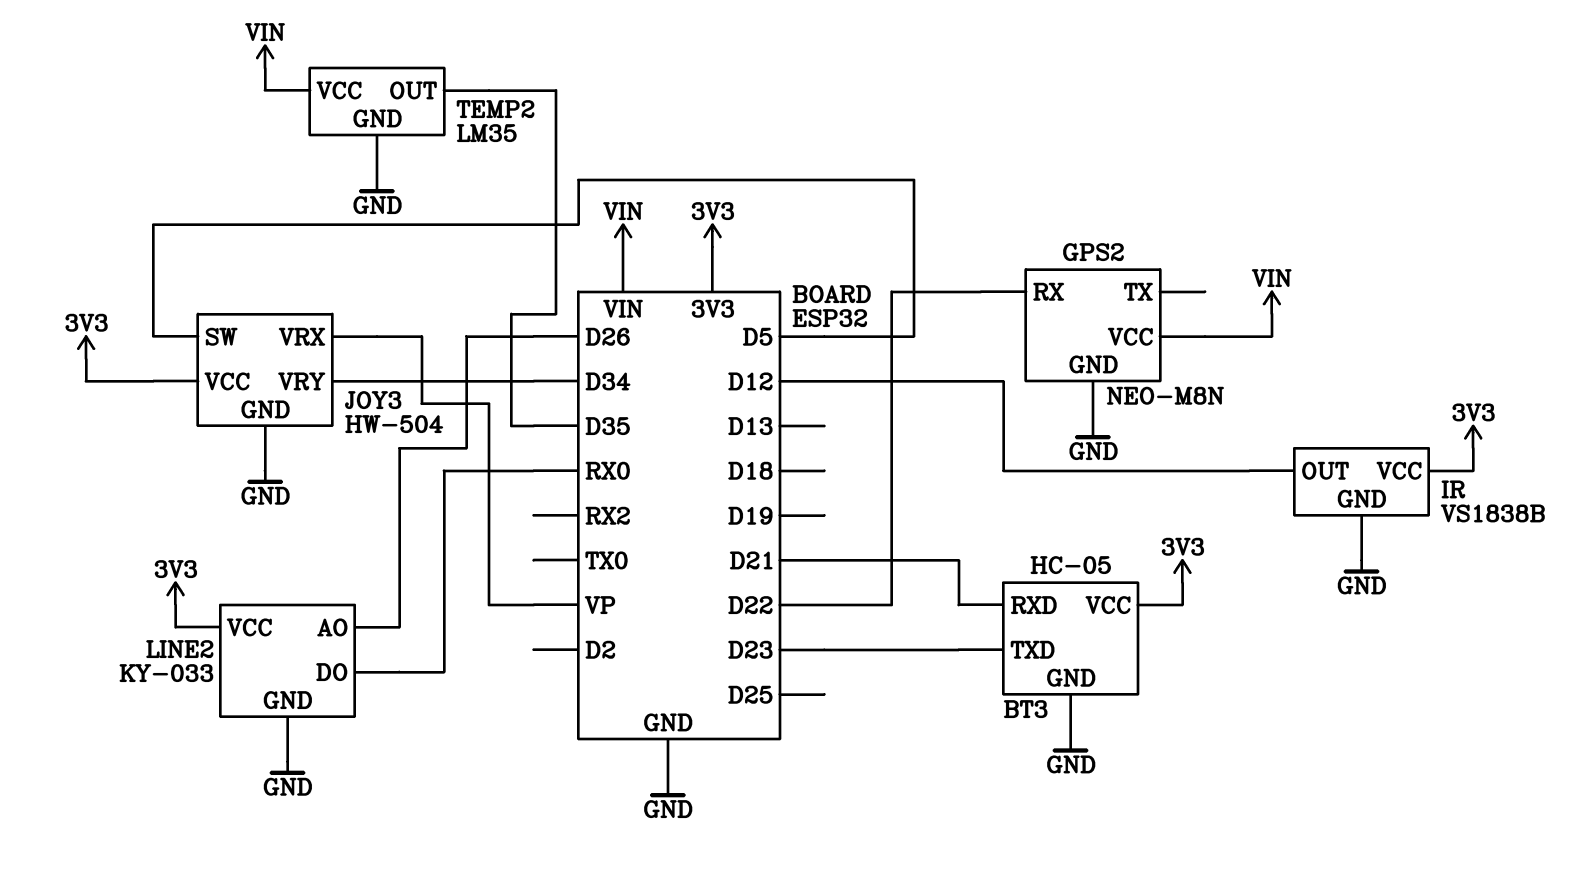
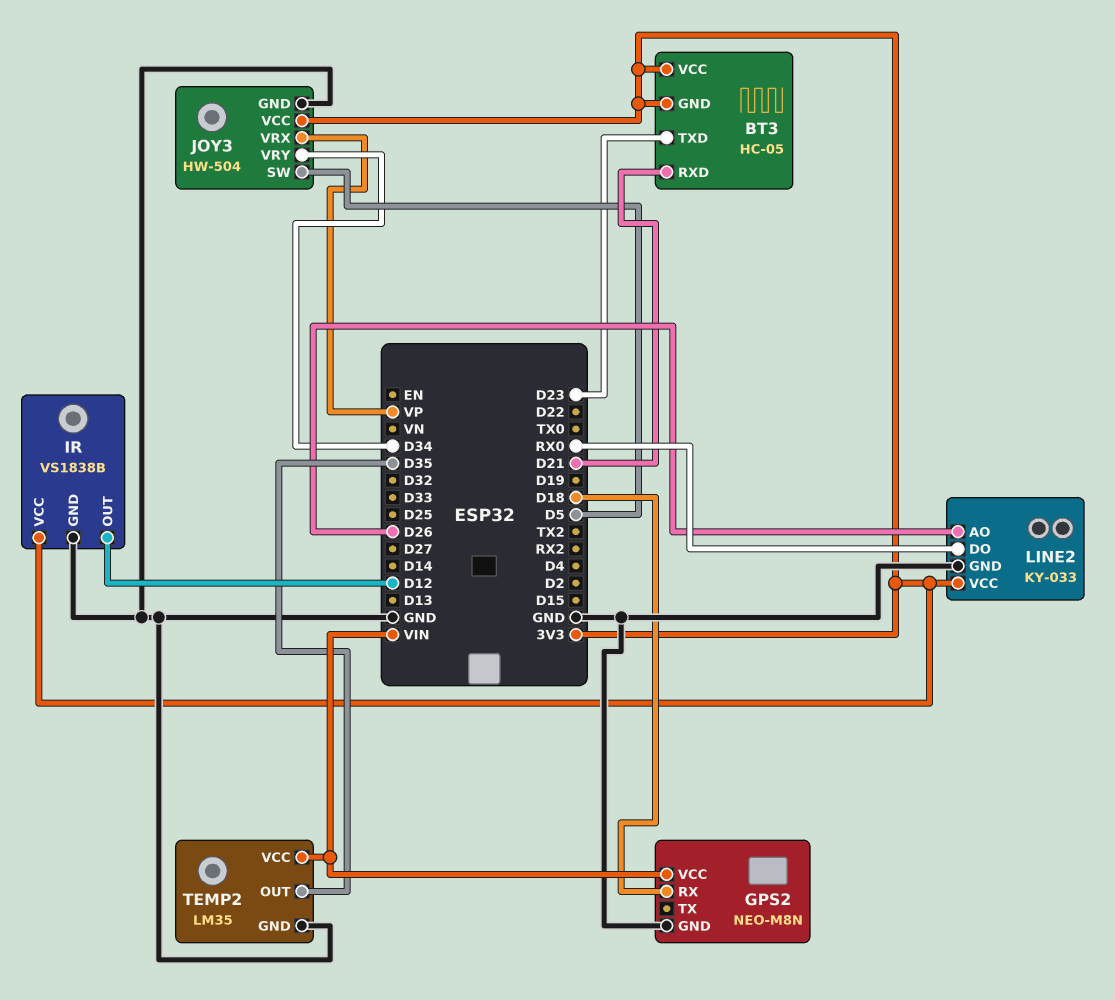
BT3 pin GND: GND -> 3V3
GPS2 pin RX: D22 -> D18

